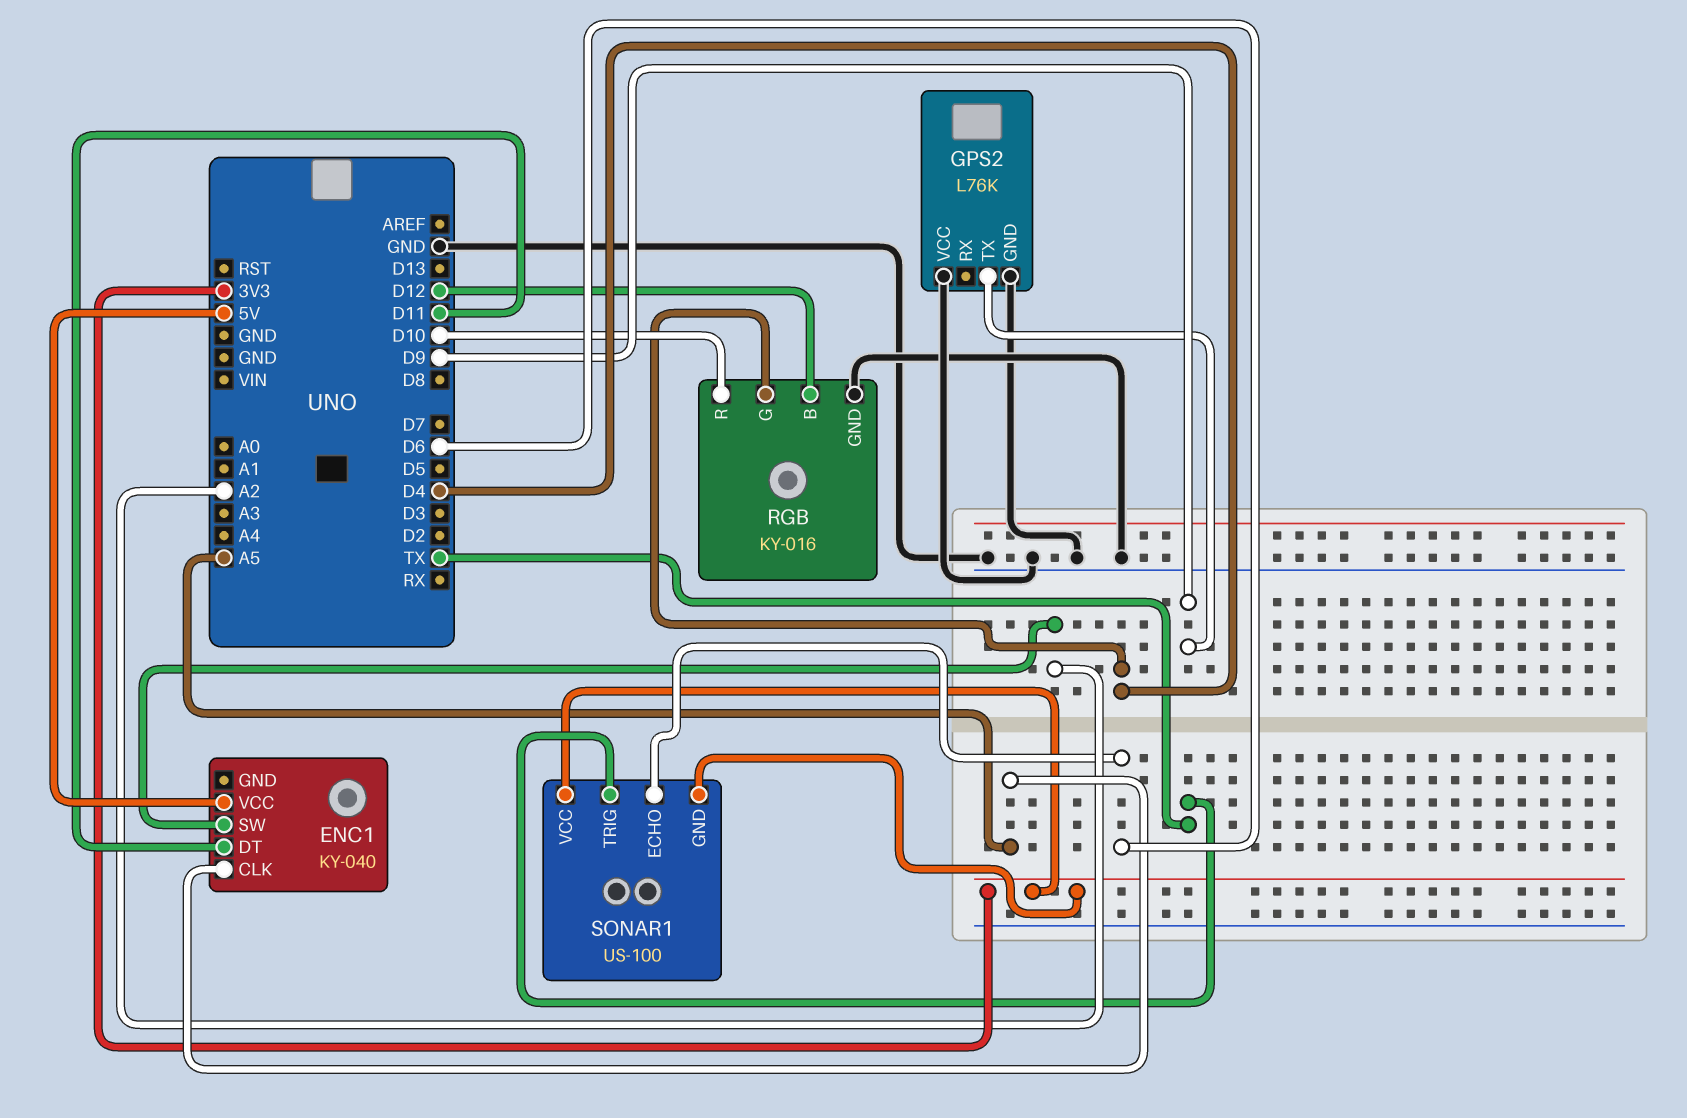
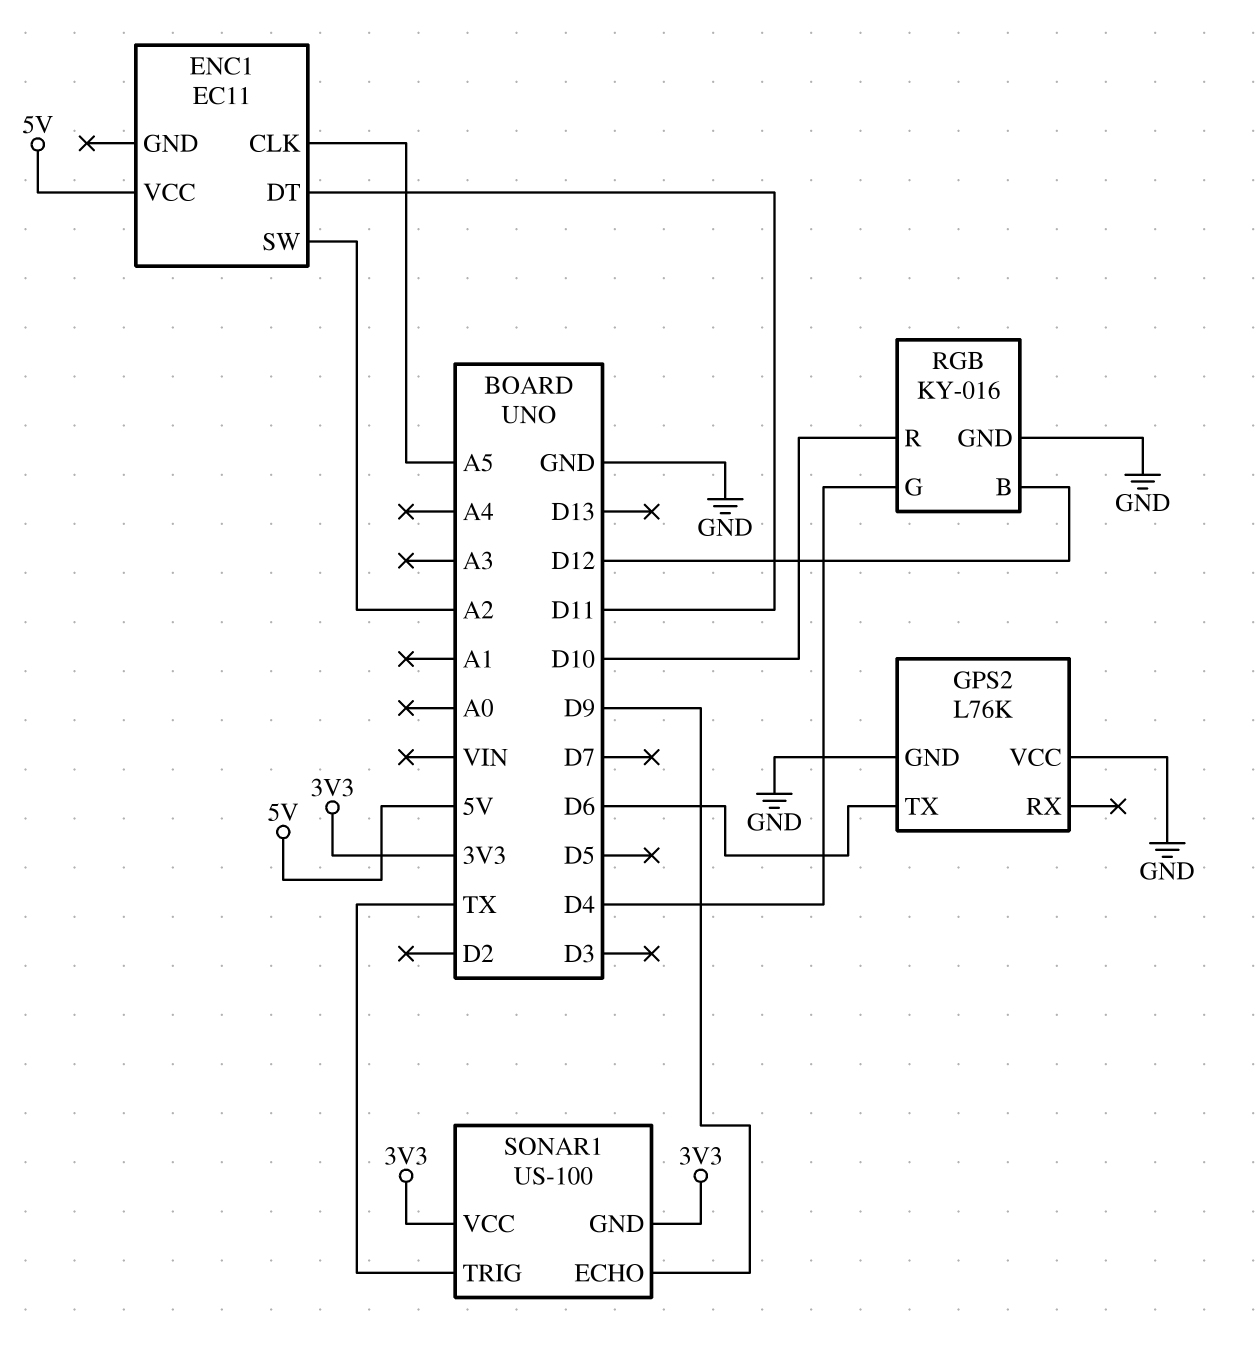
ENC1: KY-040 -> EC11
GPS2 pin TX: D9 -> D6
SONAR1 pin ECHO: D6 -> D9

